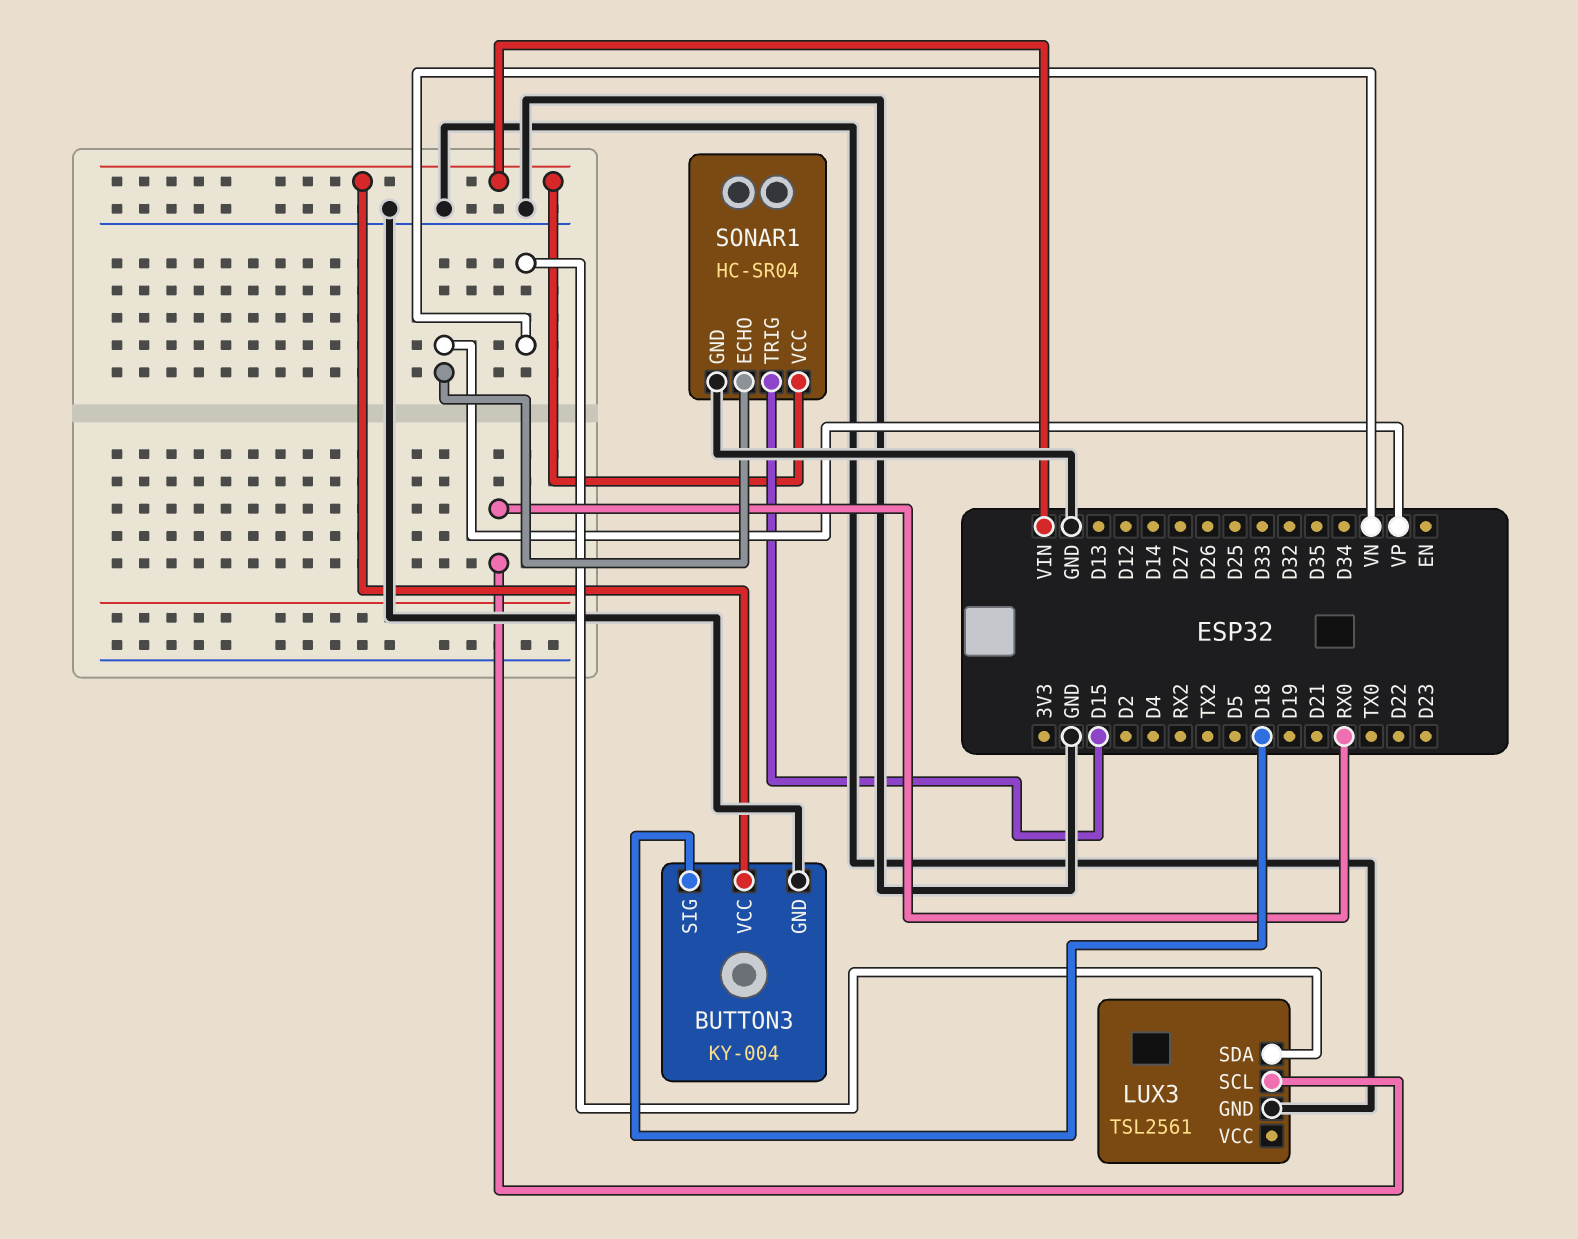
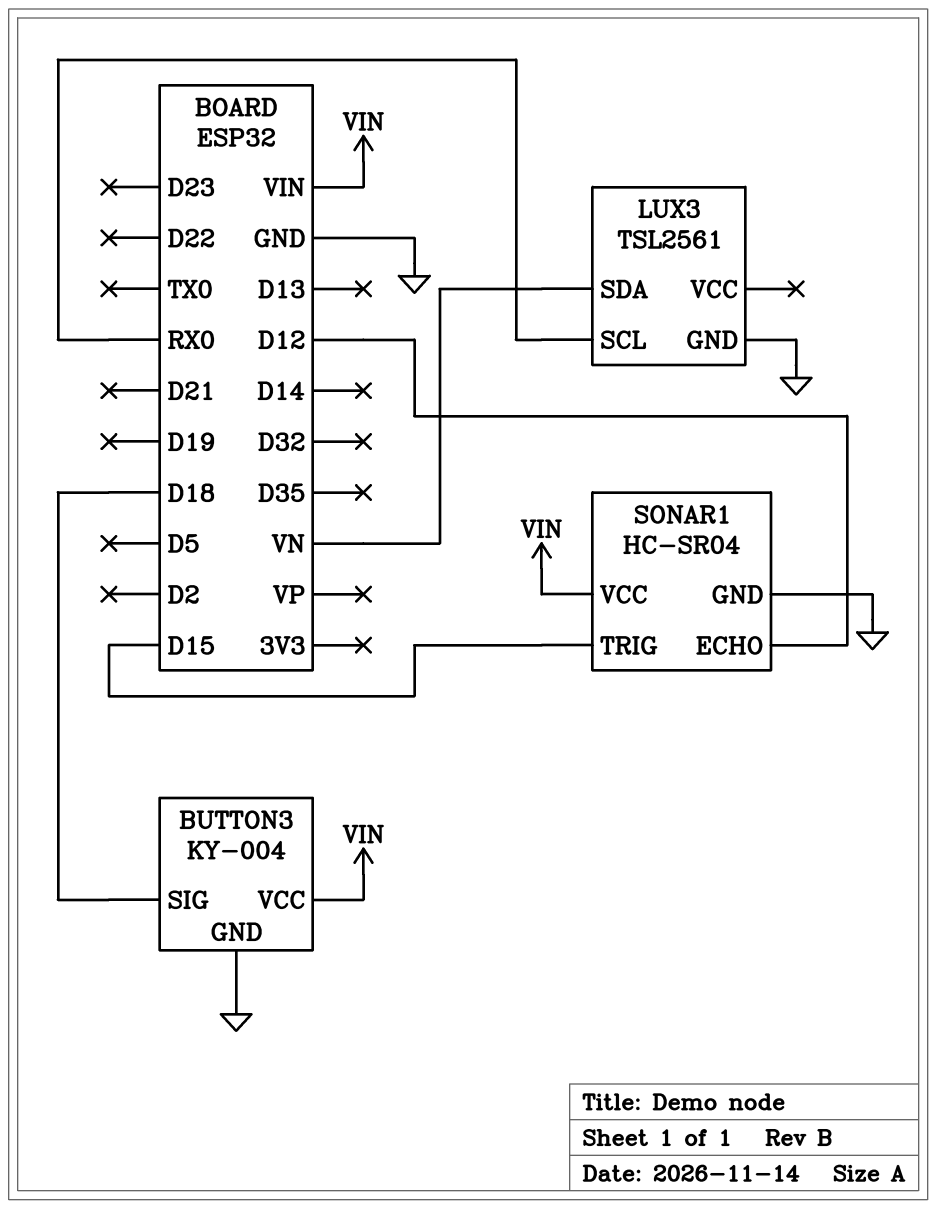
SONAR1 pin ECHO: VP -> D12

